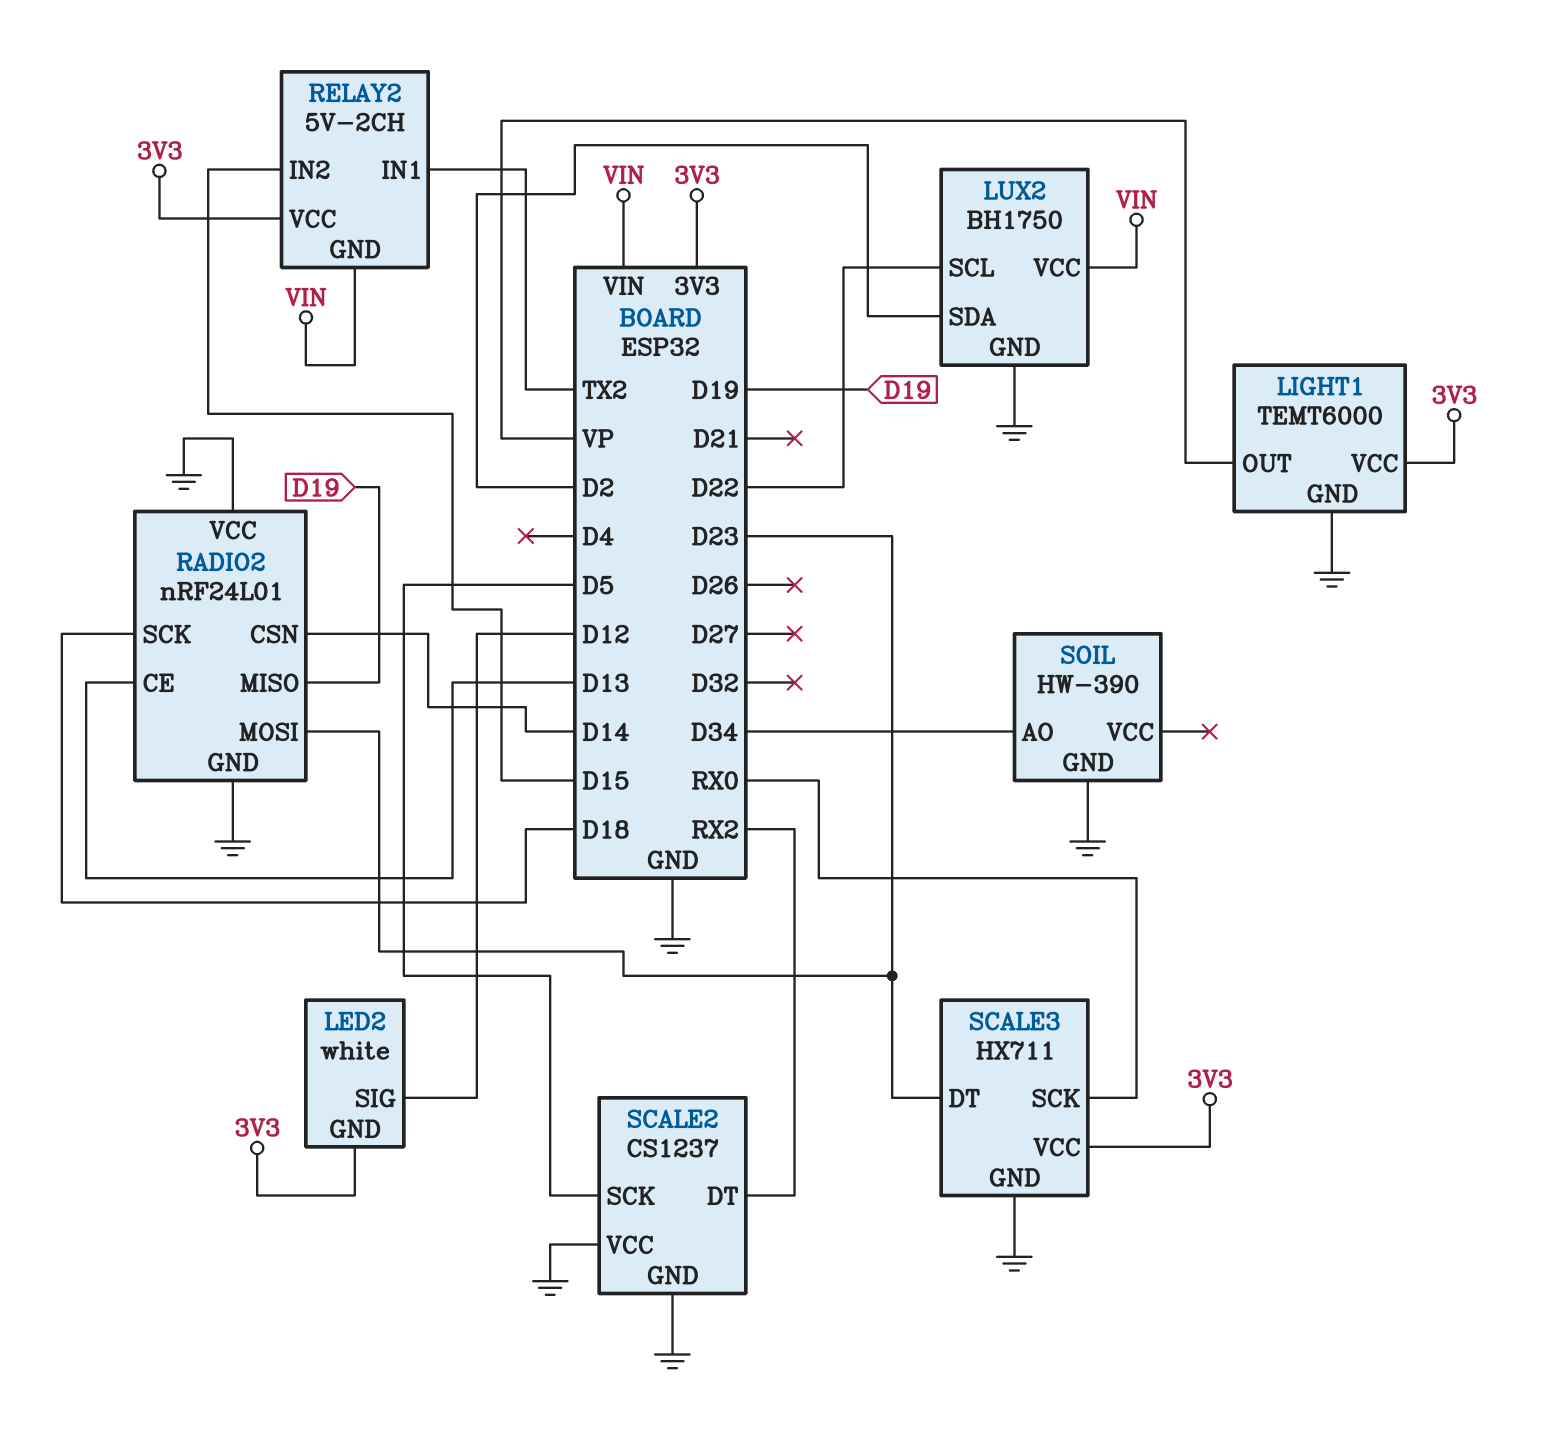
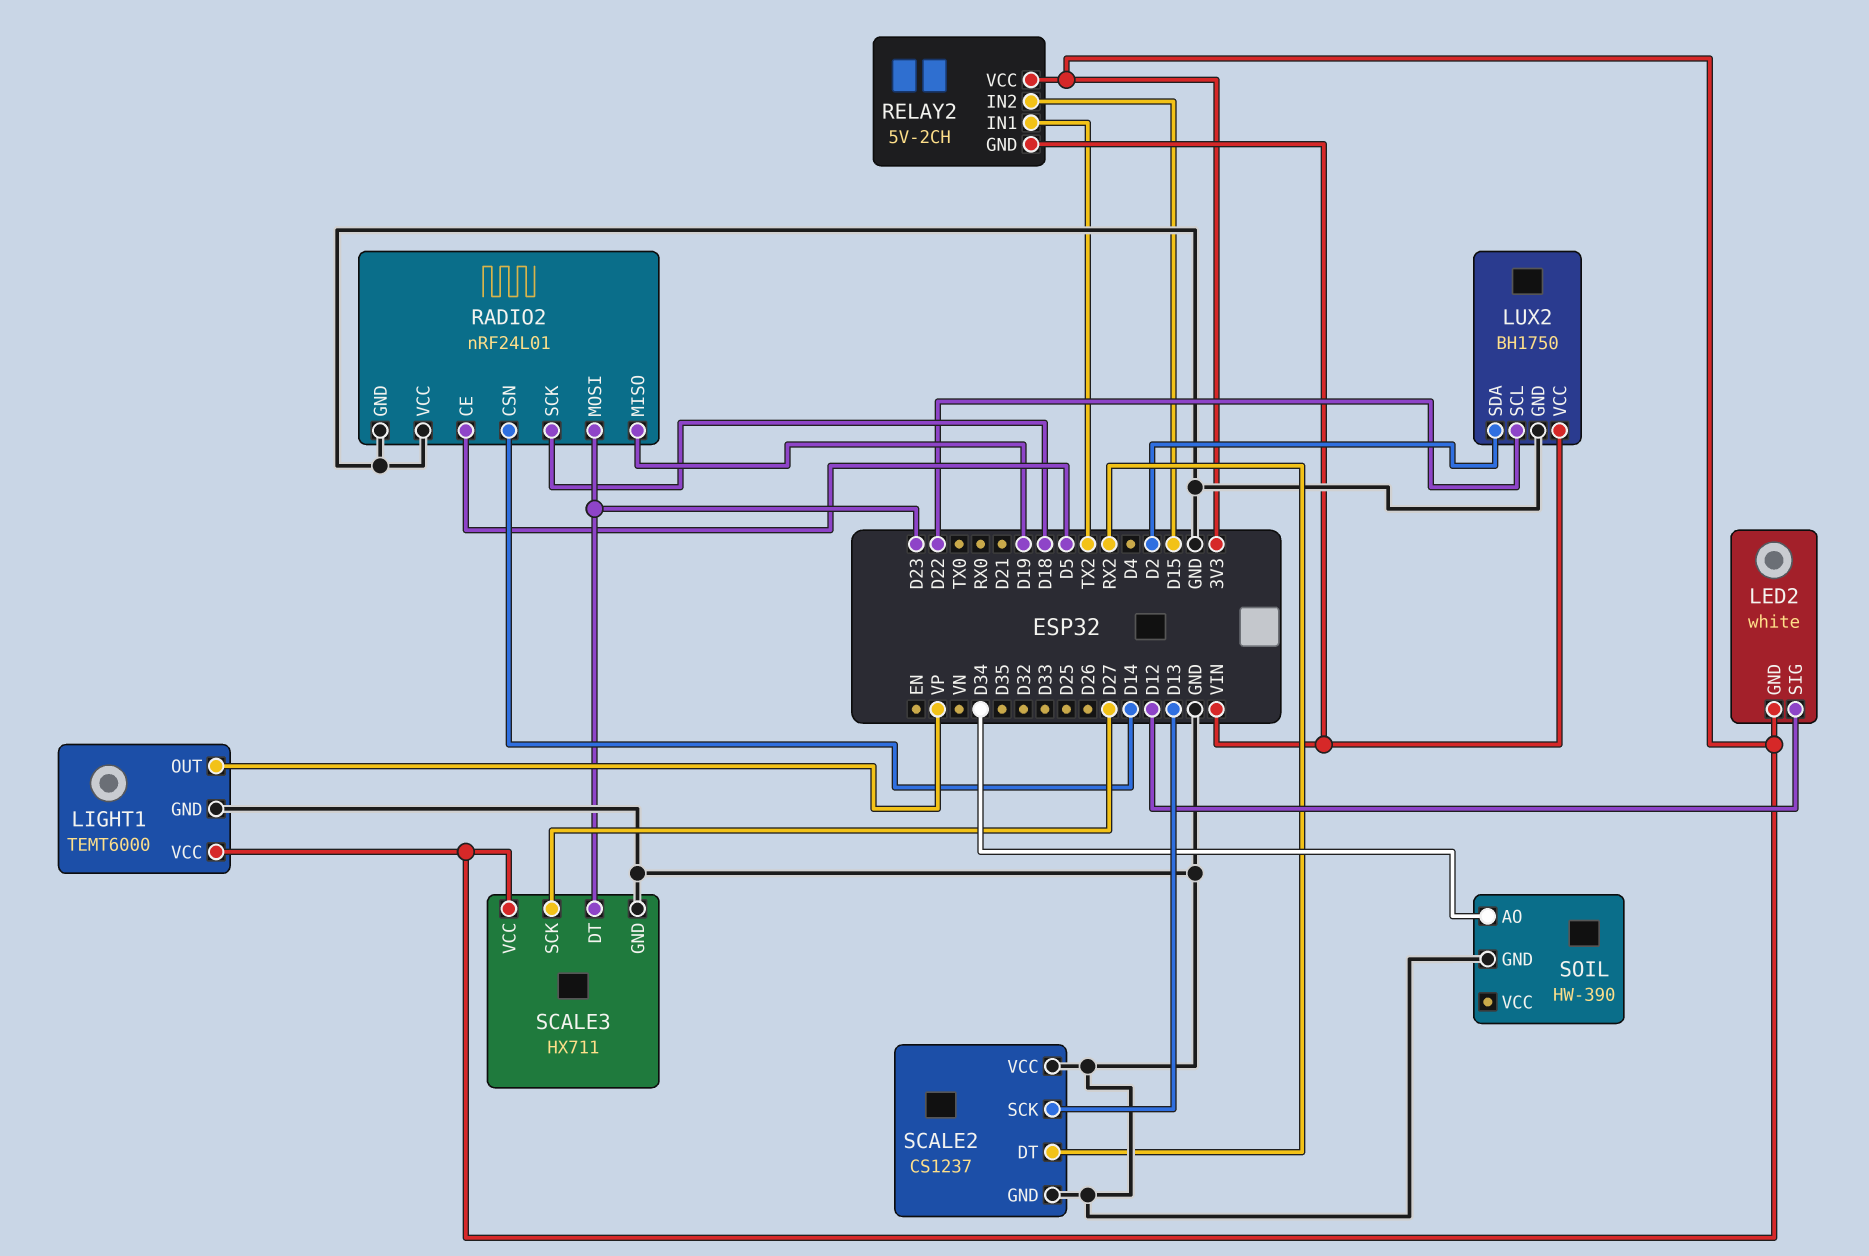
RADIO2 pin CE: D13 -> D5
SCALE2 pin SCK: D5 -> D13
SCALE3 pin SCK: RX0 -> D27

